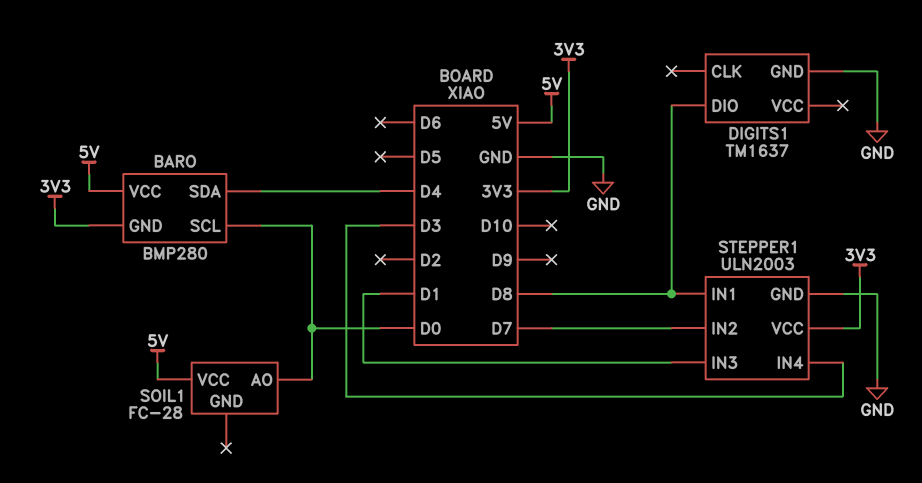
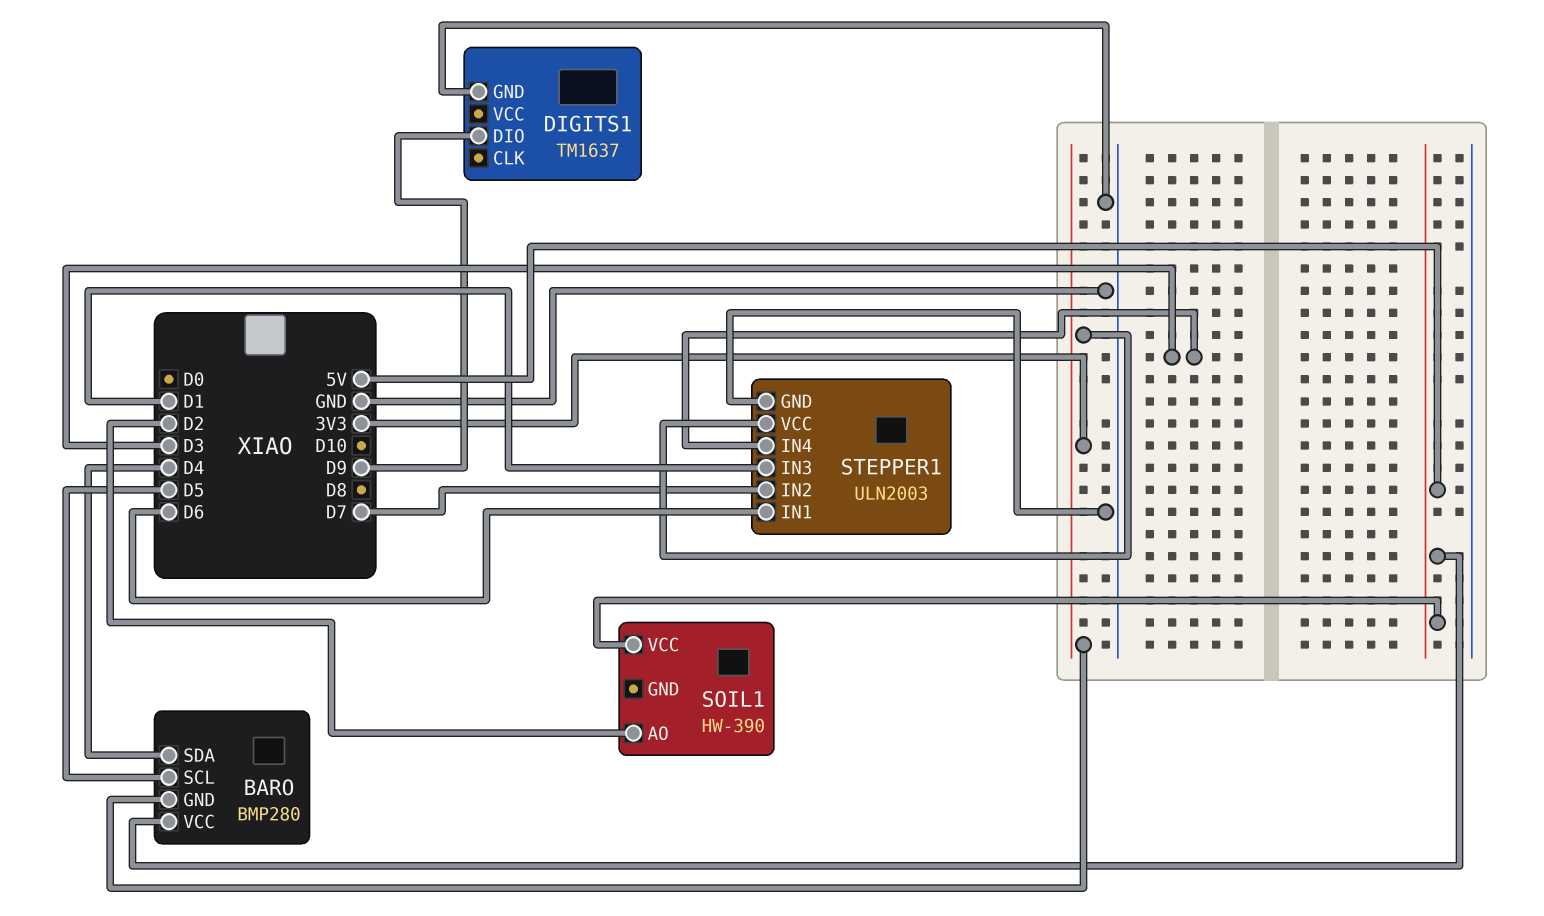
BARO pin SCL: D0 -> D5
DIGITS1 pin DIO: D8 -> D9
SOIL1: FC-28 -> HW-390
SOIL1 pin AO: D0 -> D2
STEPPER1 pin IN1: D8 -> D6

